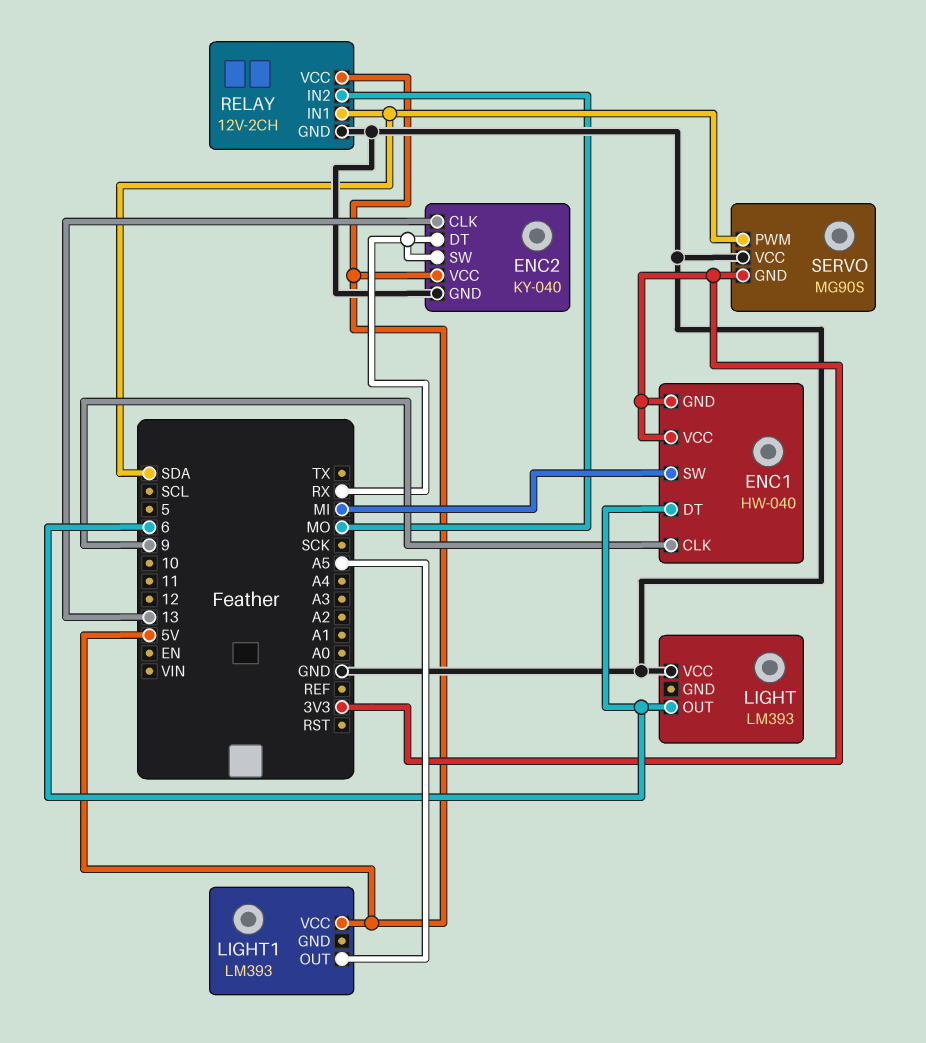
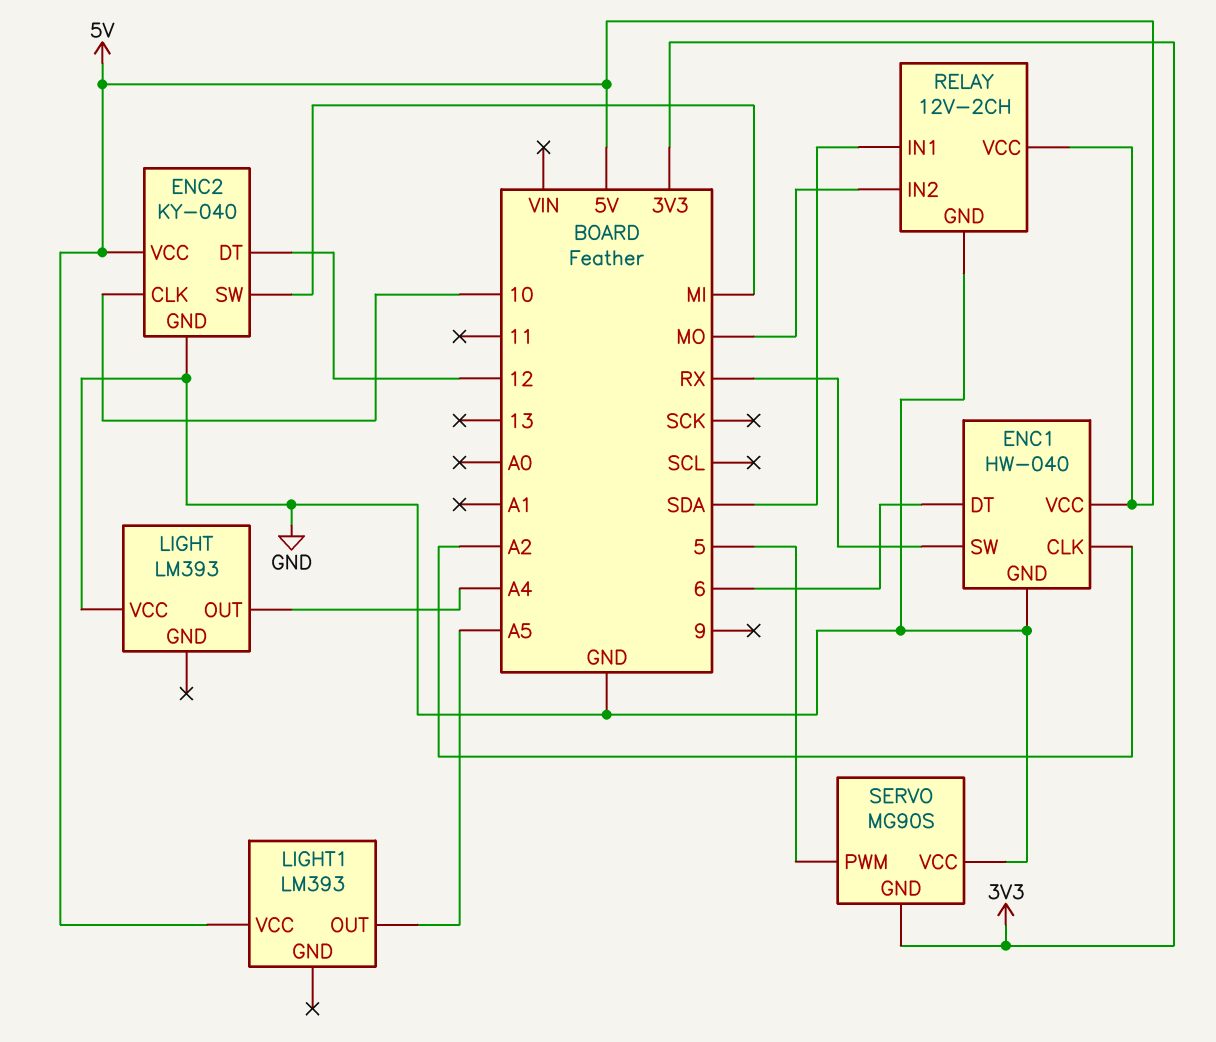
ENC1 pin CLK: 9 -> A2
ENC1 pin GND: 3V3 -> GND
ENC1 pin SW: MI -> RX
ENC1 pin VCC: 3V3 -> 5V
ENC2 pin CLK: 13 -> 10
ENC2 pin DT: RX -> 12
ENC2 pin SW: RX -> MI
LIGHT pin OUT: 6 -> A4
SERVO pin PWM: SDA -> 5

